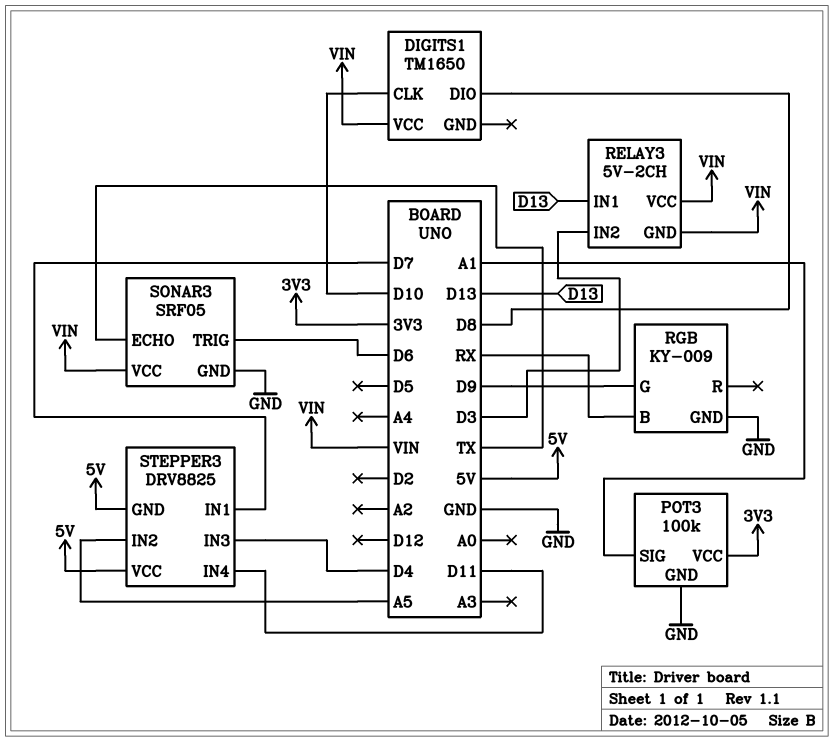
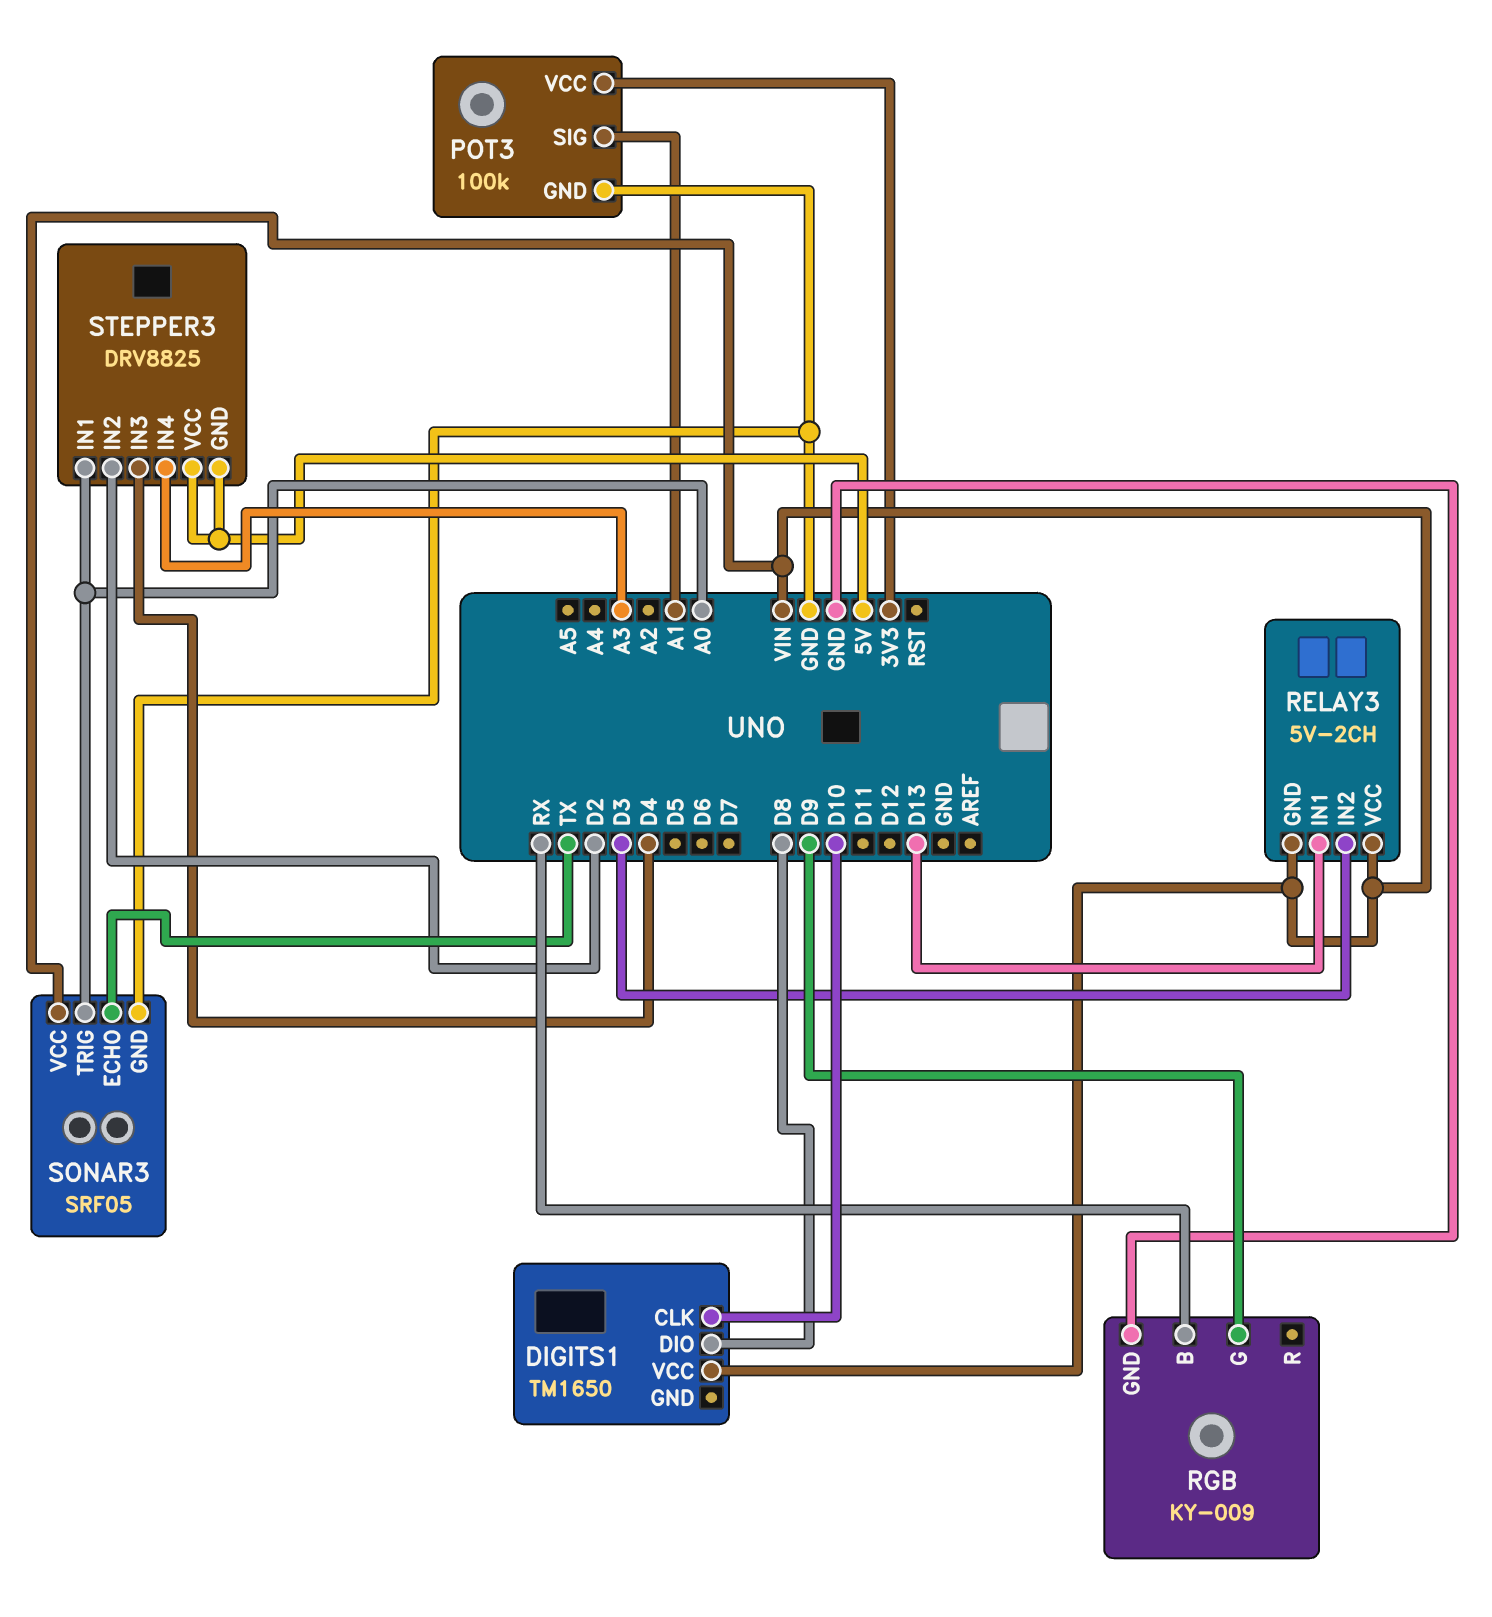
SONAR3 pin TRIG: D6 -> A0
STEPPER3 pin IN1: D7 -> A0
STEPPER3 pin IN2: A5 -> D2
STEPPER3 pin IN4: D11 -> A3

